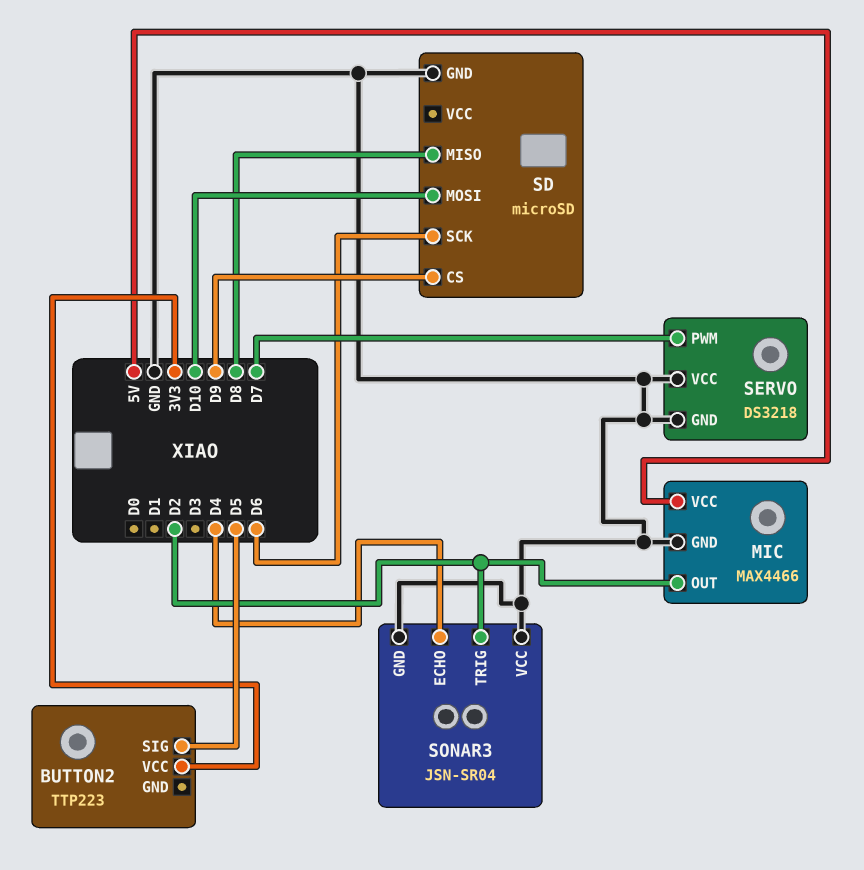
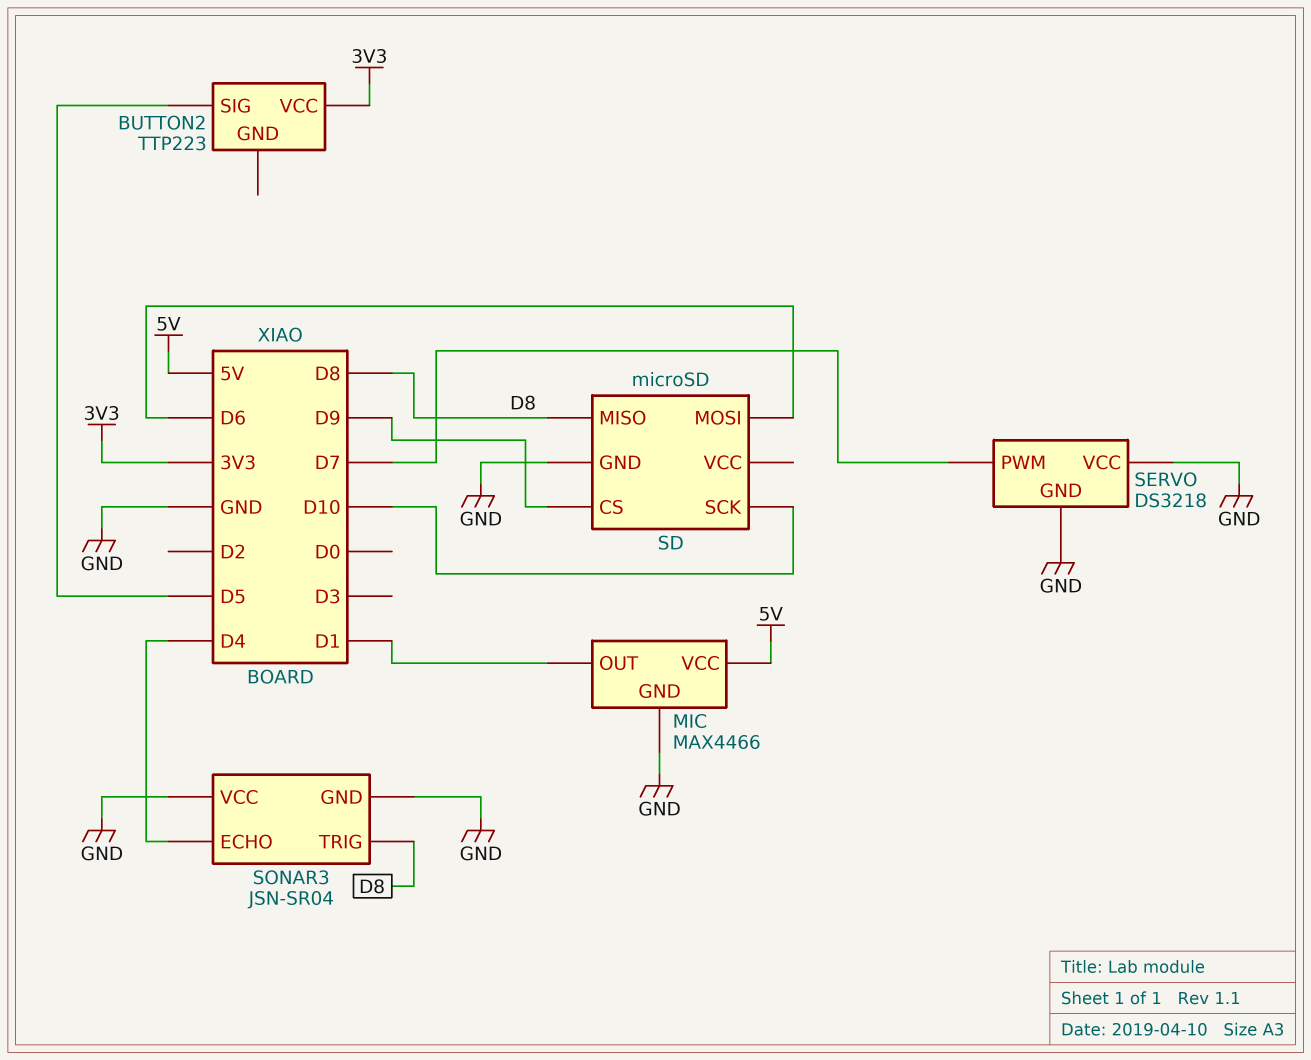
MIC pin OUT: D2 -> D1
SD pin MOSI: D10 -> D6
SD pin SCK: D6 -> D10
SONAR3 pin TRIG: D2 -> D8

